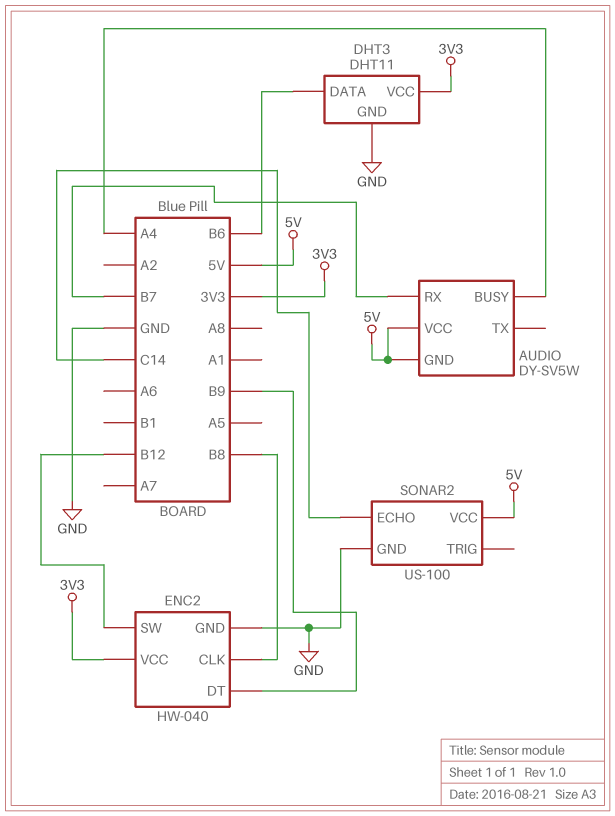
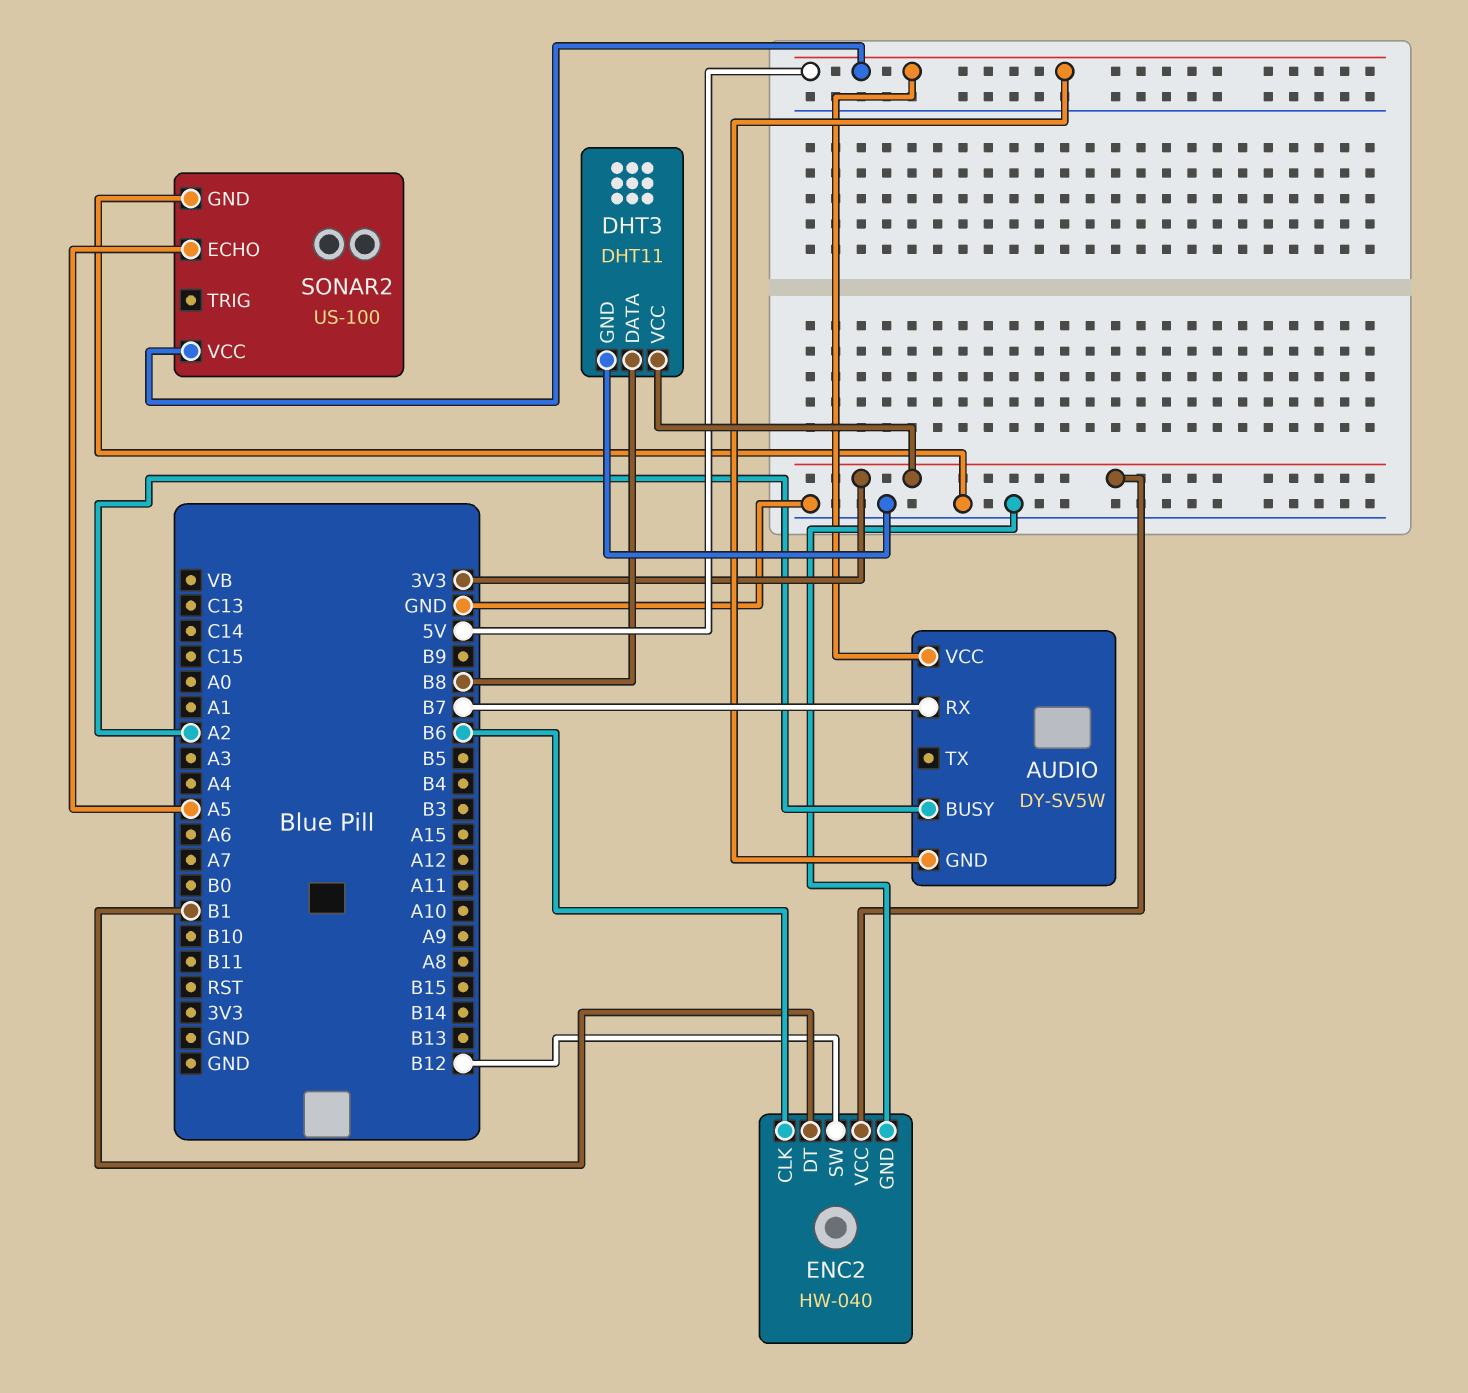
AUDIO pin BUSY: A4 -> A2
DHT3 pin DATA: B6 -> B8
ENC2 pin CLK: B8 -> B6
ENC2 pin DT: B9 -> B1
SONAR2 pin ECHO: C14 -> A5

